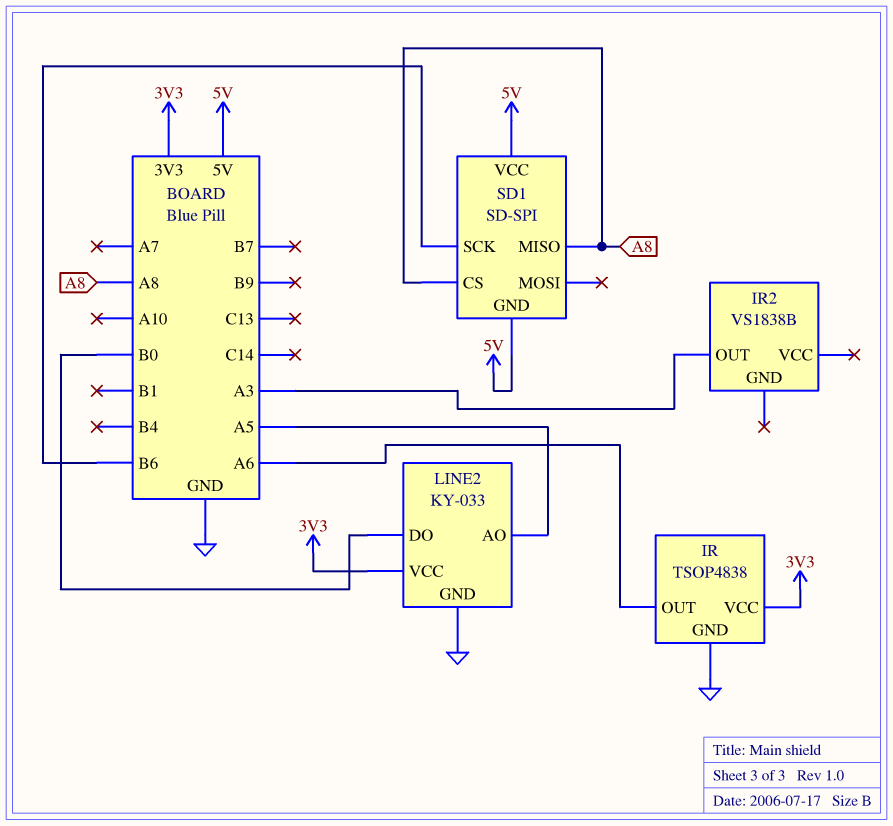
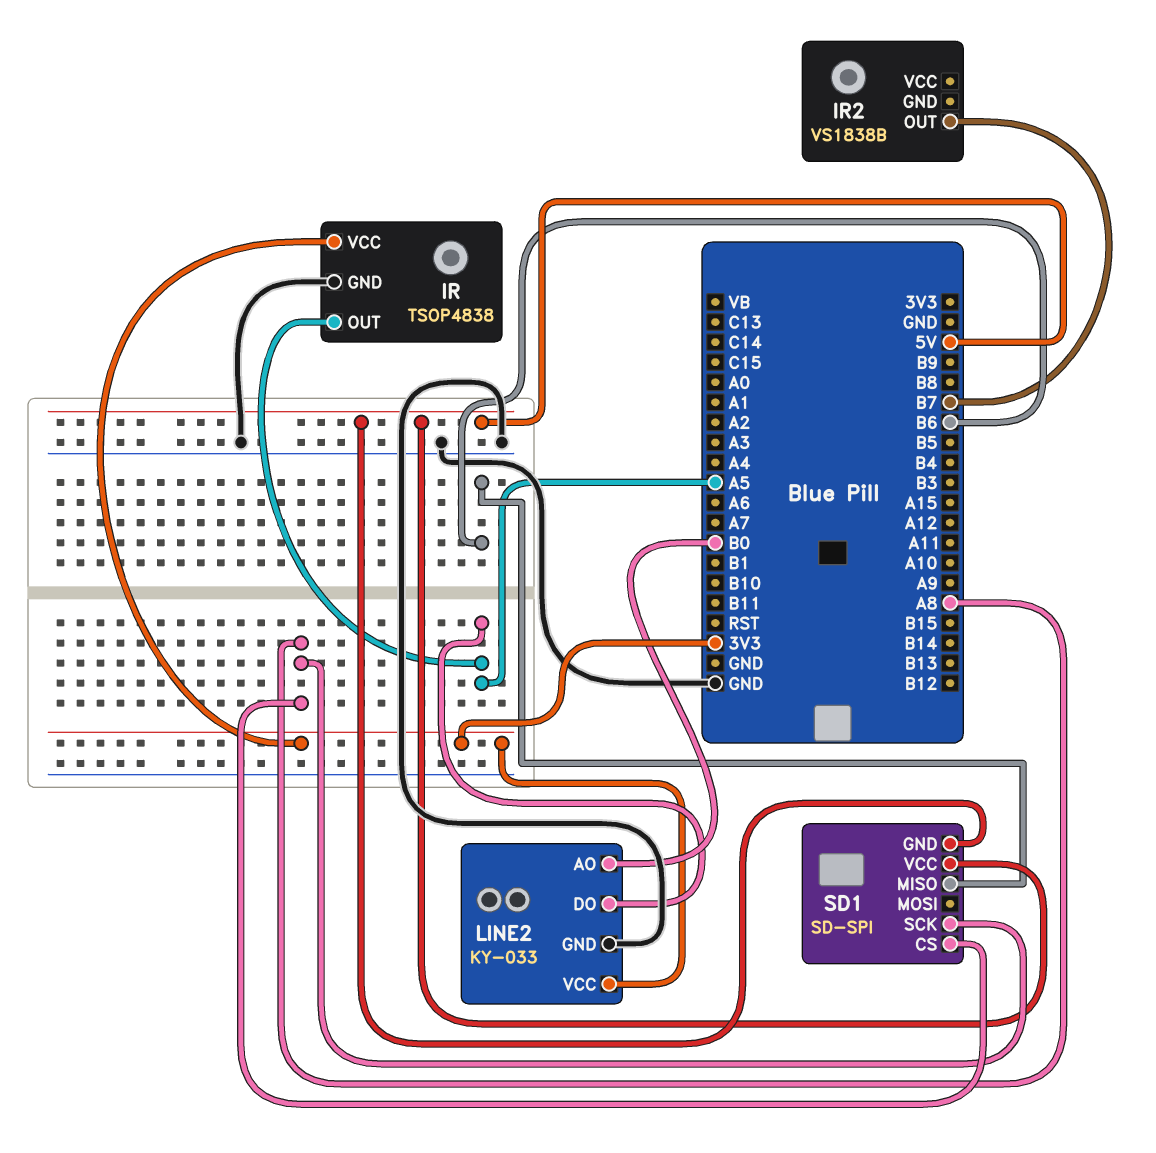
IR pin OUT: A6 -> A5
IR2 pin OUT: A3 -> B7
LINE2 pin AO: A5 -> B0
LINE2 pin DO: B0 -> A5
SD1 pin MISO: A8 -> B6
SD1 pin SCK: B6 -> A8

